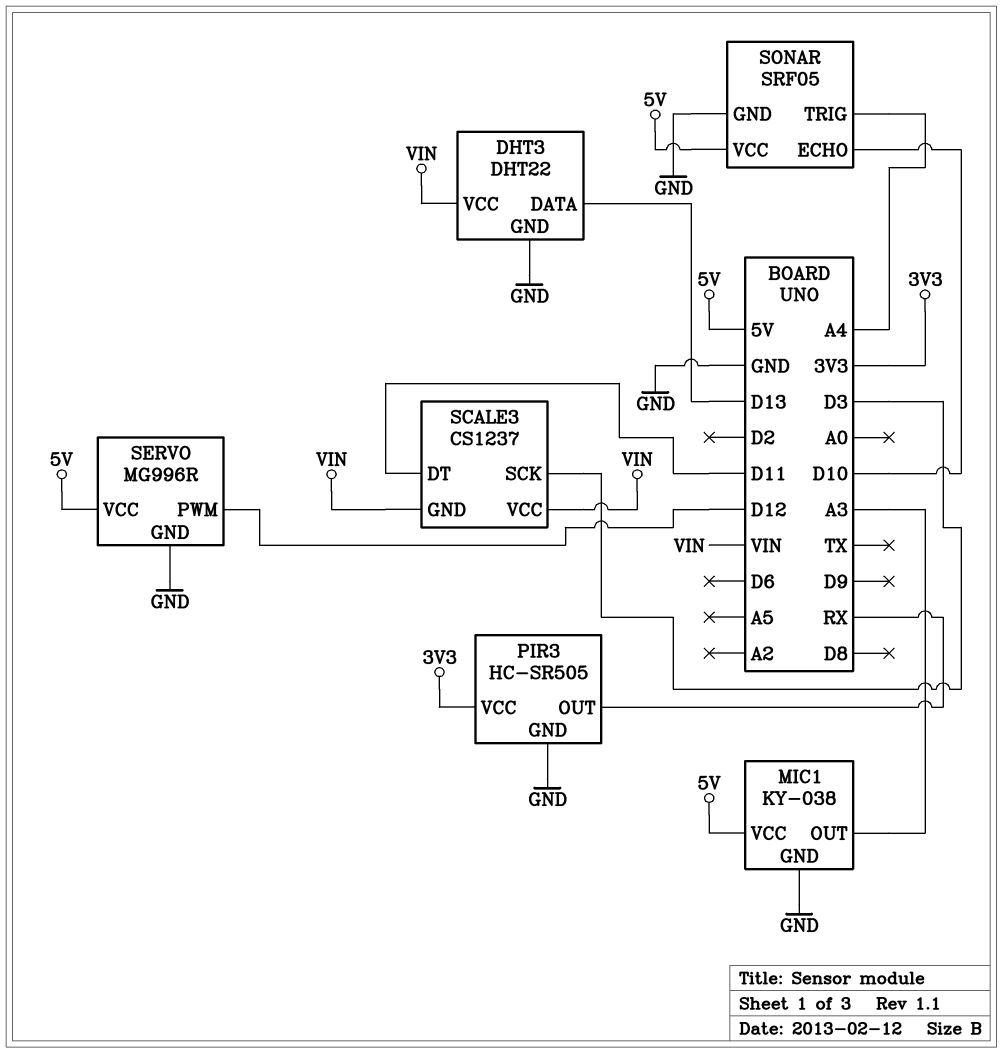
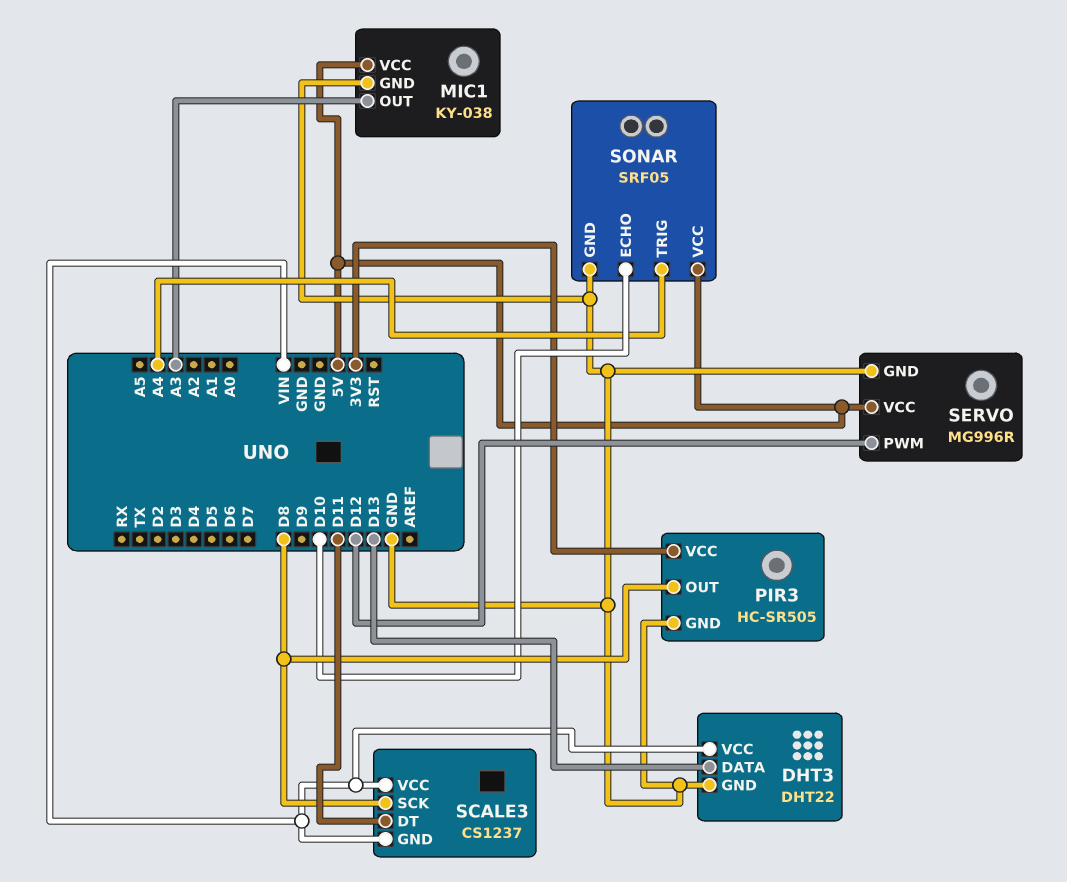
PIR3 pin OUT: RX -> D8
SCALE3 pin SCK: D3 -> D8

